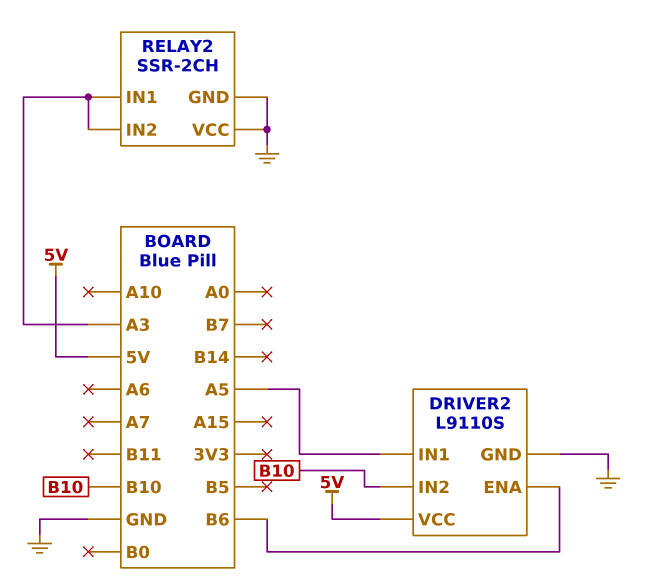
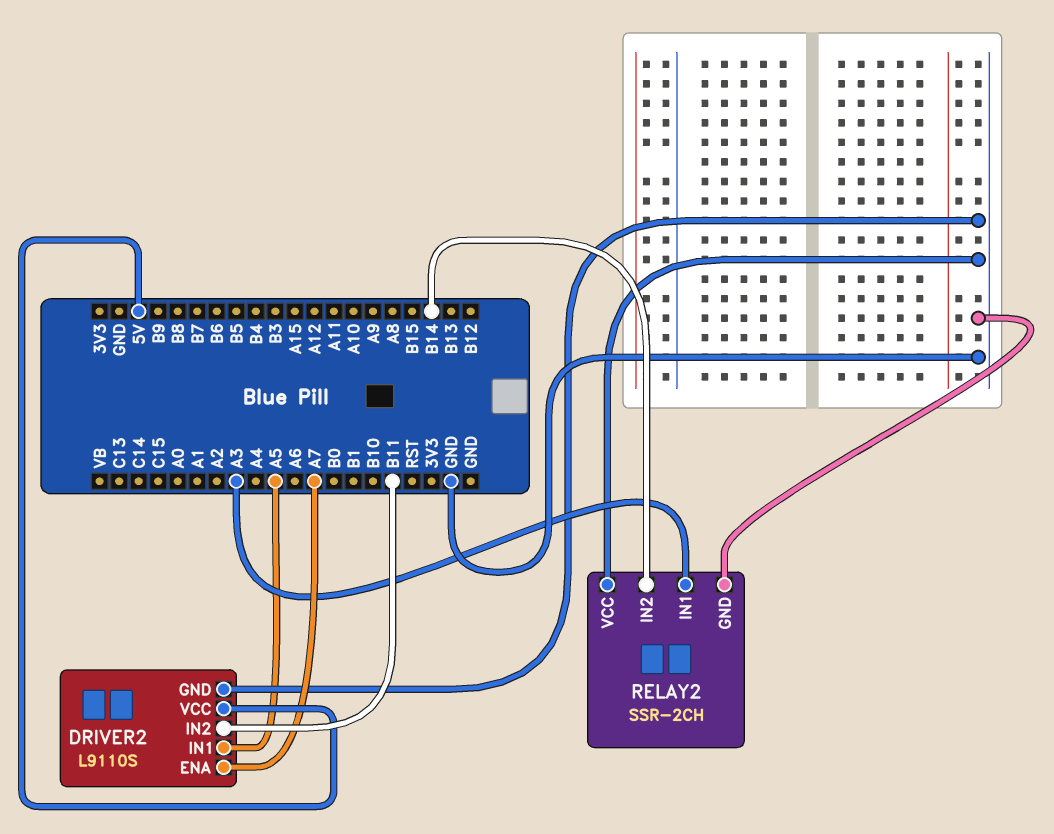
DRIVER2 pin ENA: B6 -> A7
DRIVER2 pin IN2: B10 -> B11
RELAY2 pin IN2: A3 -> B14

